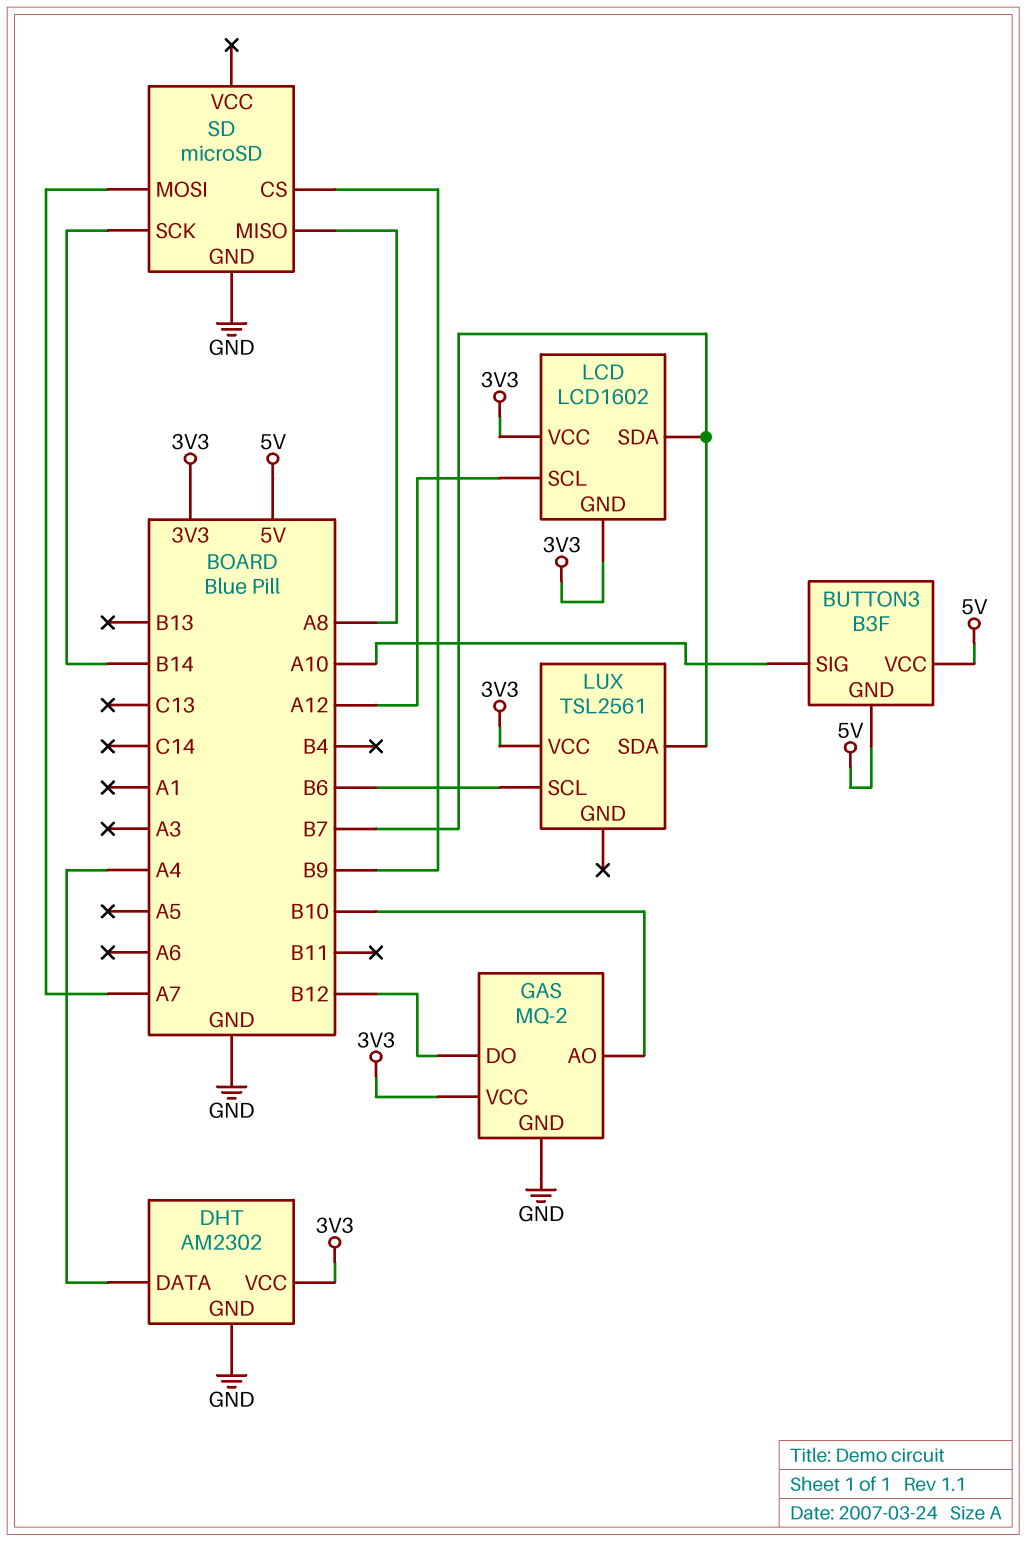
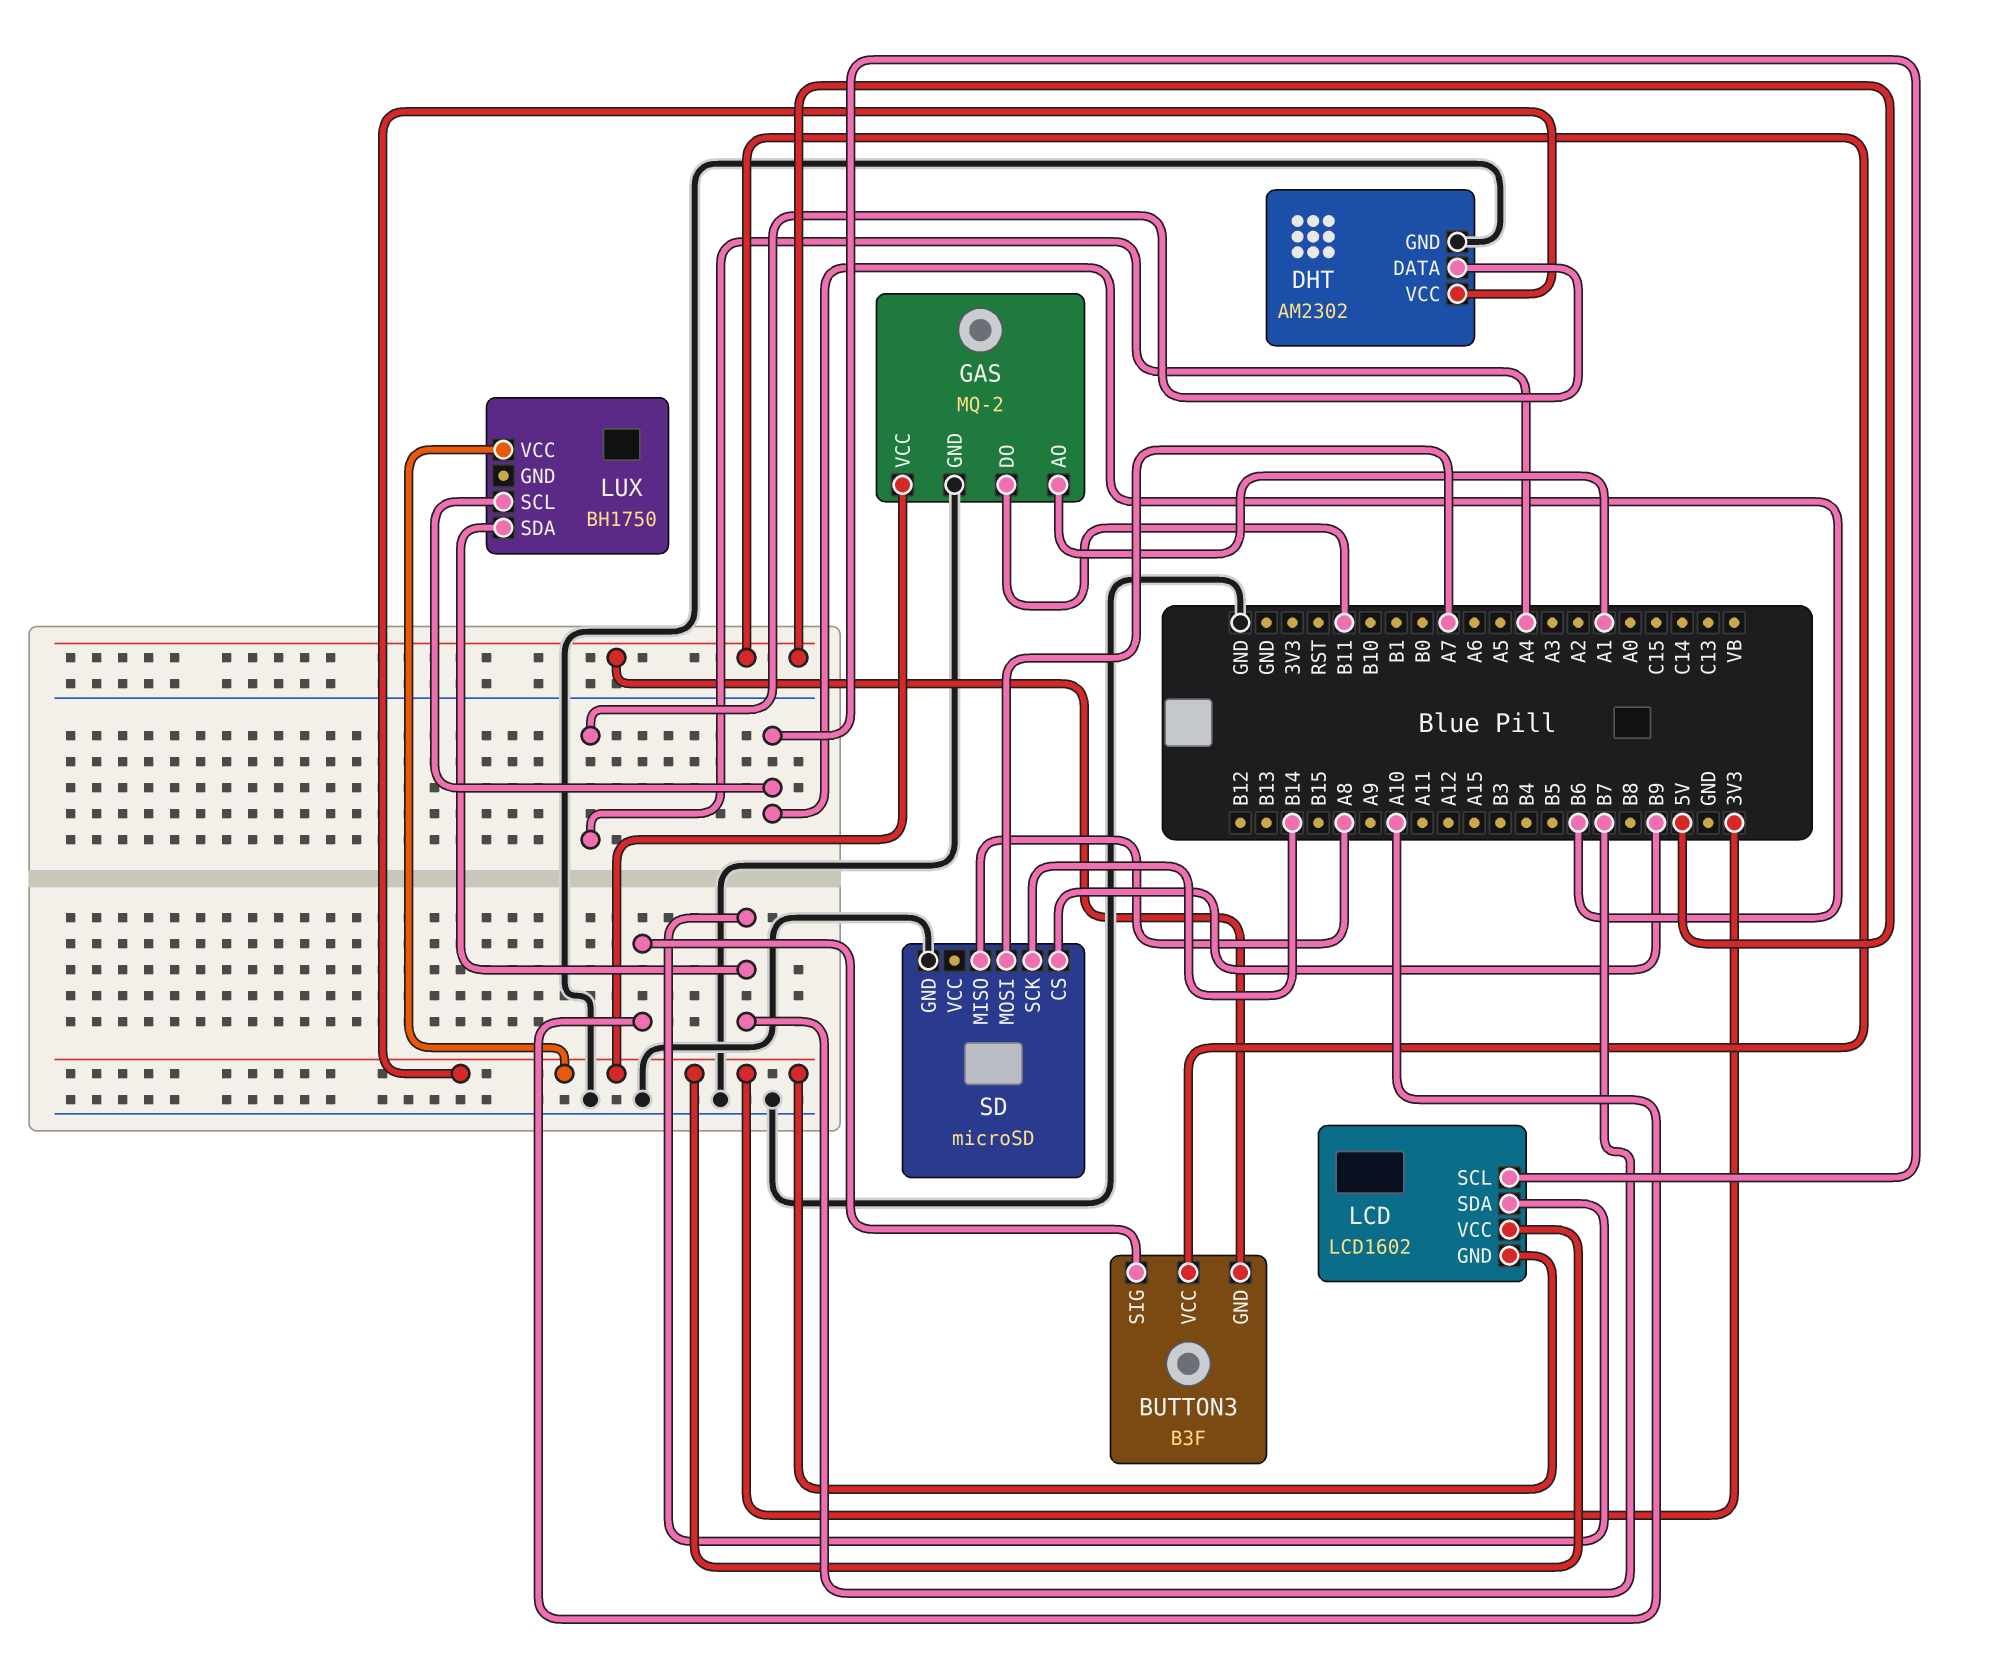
GAS pin AO: B10 -> A1
GAS pin DO: B12 -> B11
LCD pin SCL: A12 -> B6
LUX: TSL2561 -> BH1750

